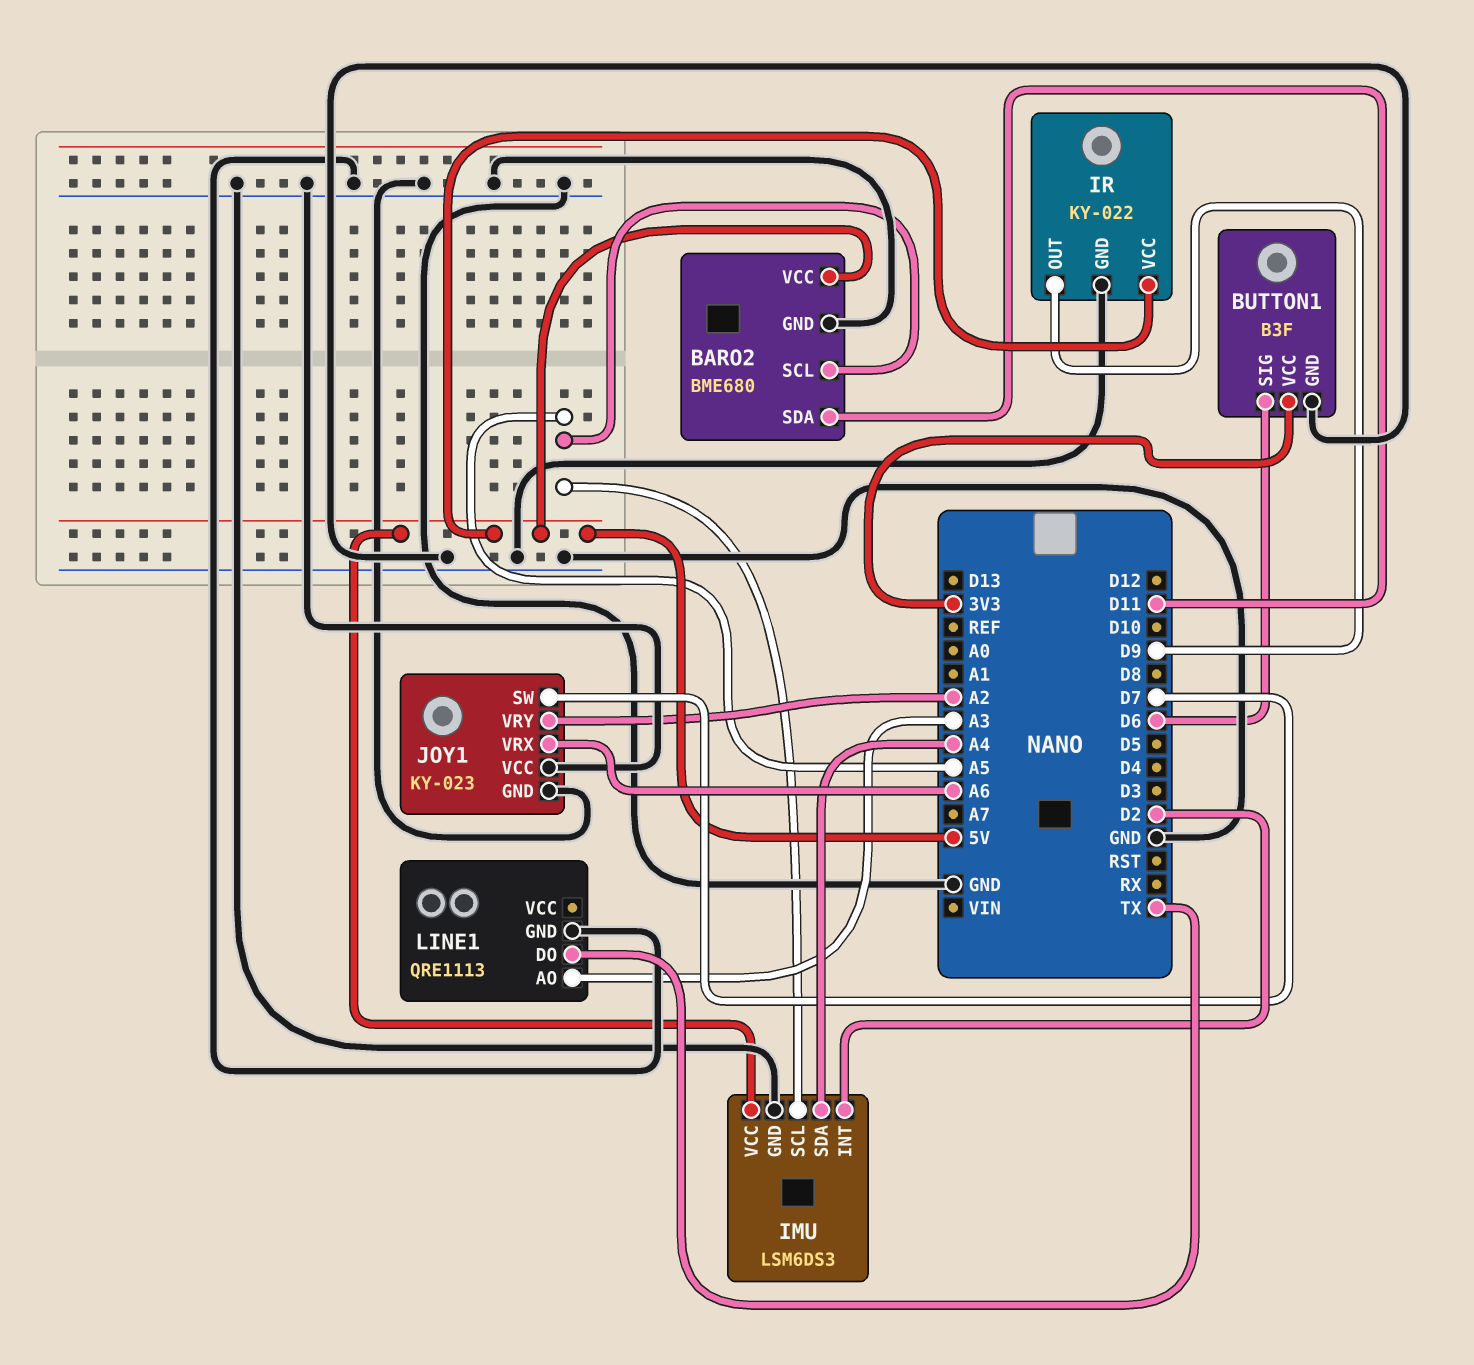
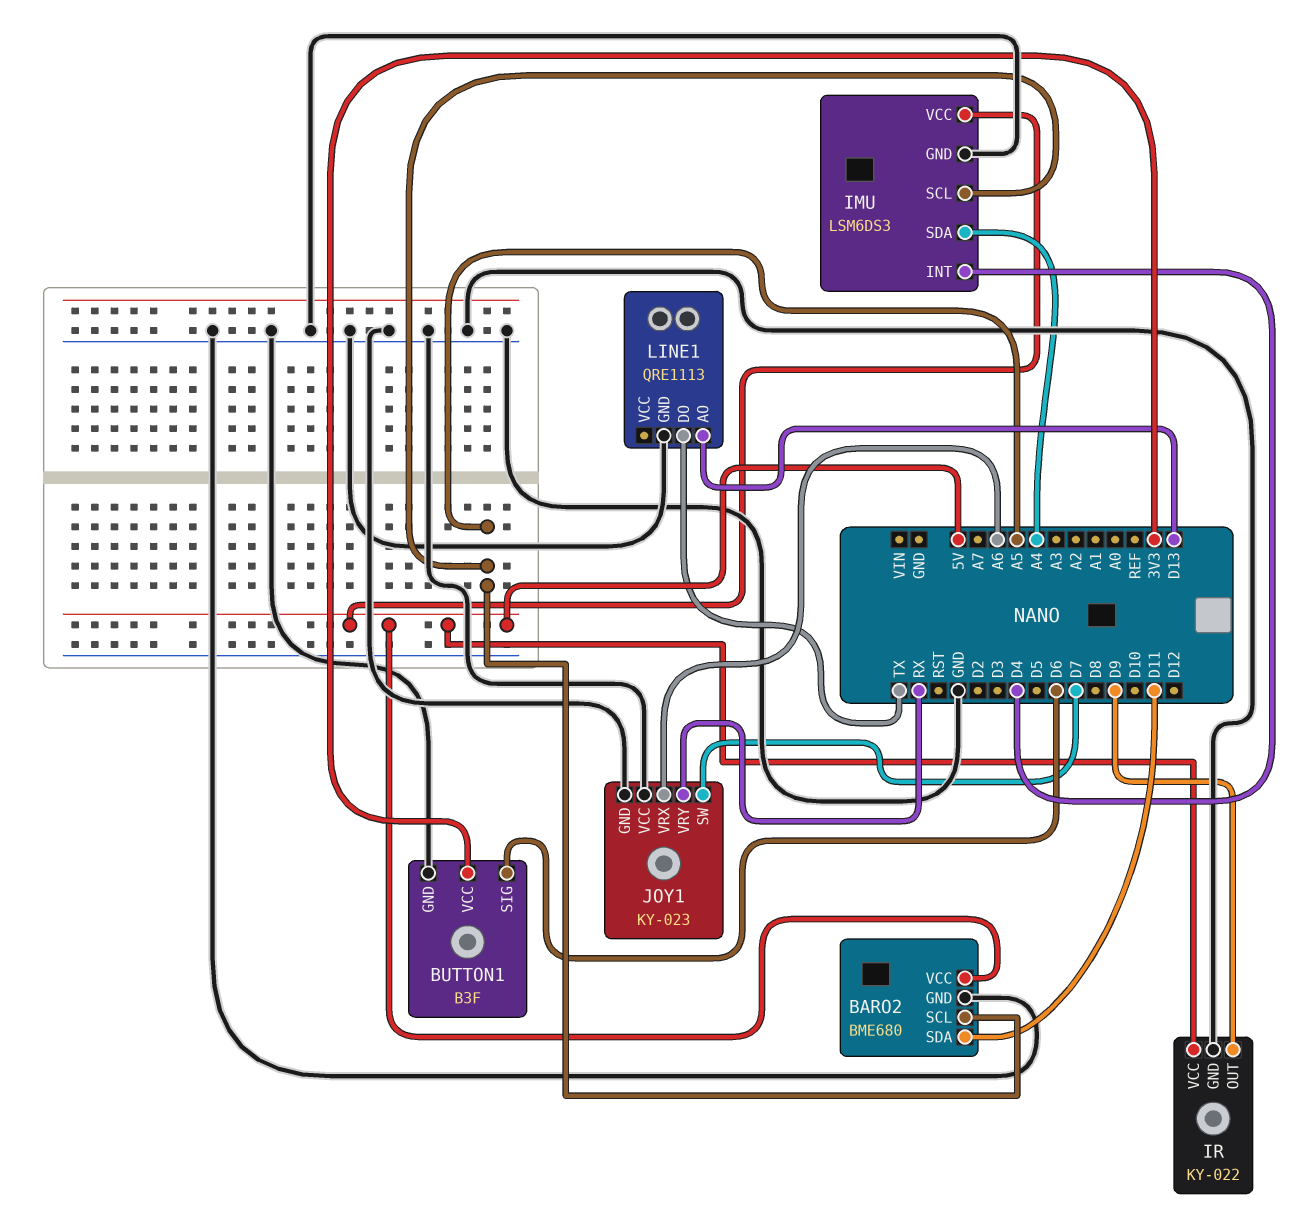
IMU pin INT: D2 -> D4
JOY1 pin VRY: A2 -> RX
LINE1 pin AO: A3 -> D13

